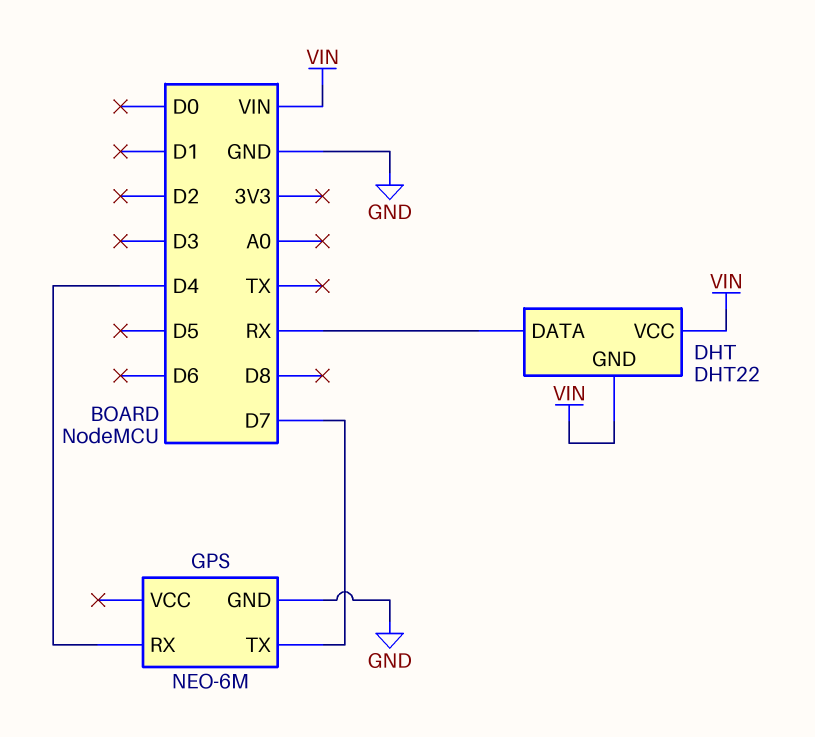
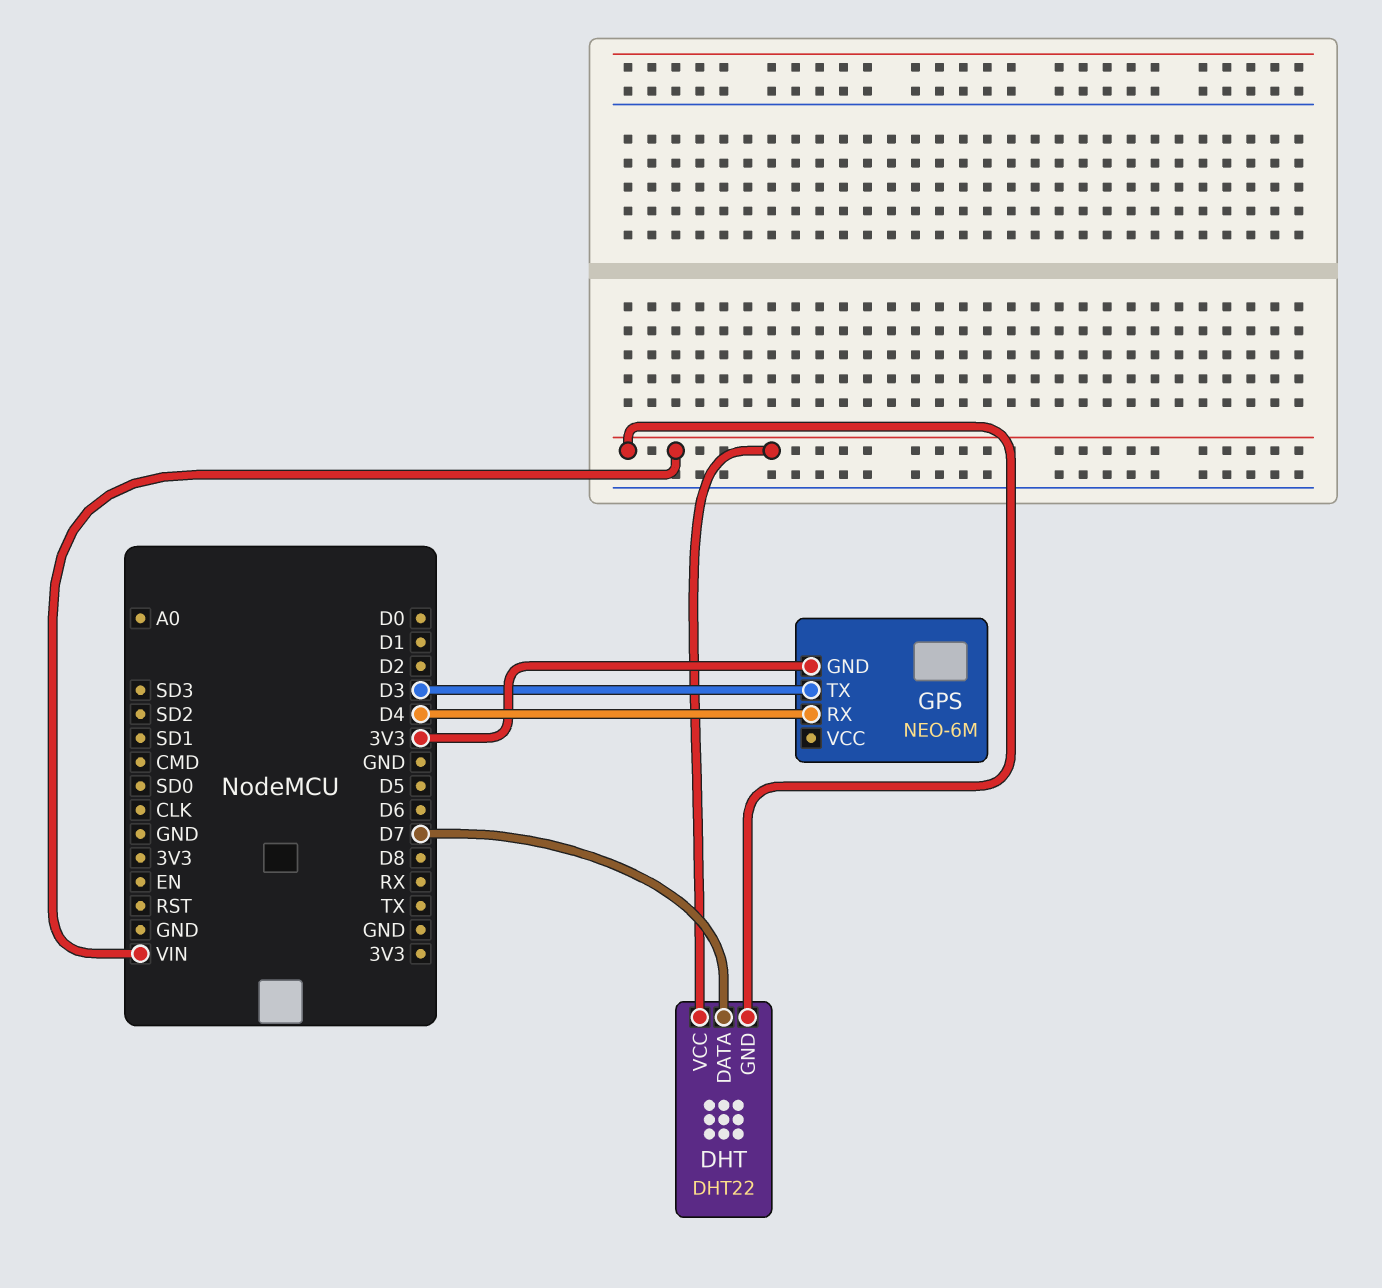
DHT pin DATA: RX -> D7
GPS pin GND: GND -> 3V3
GPS pin TX: D7 -> D3

